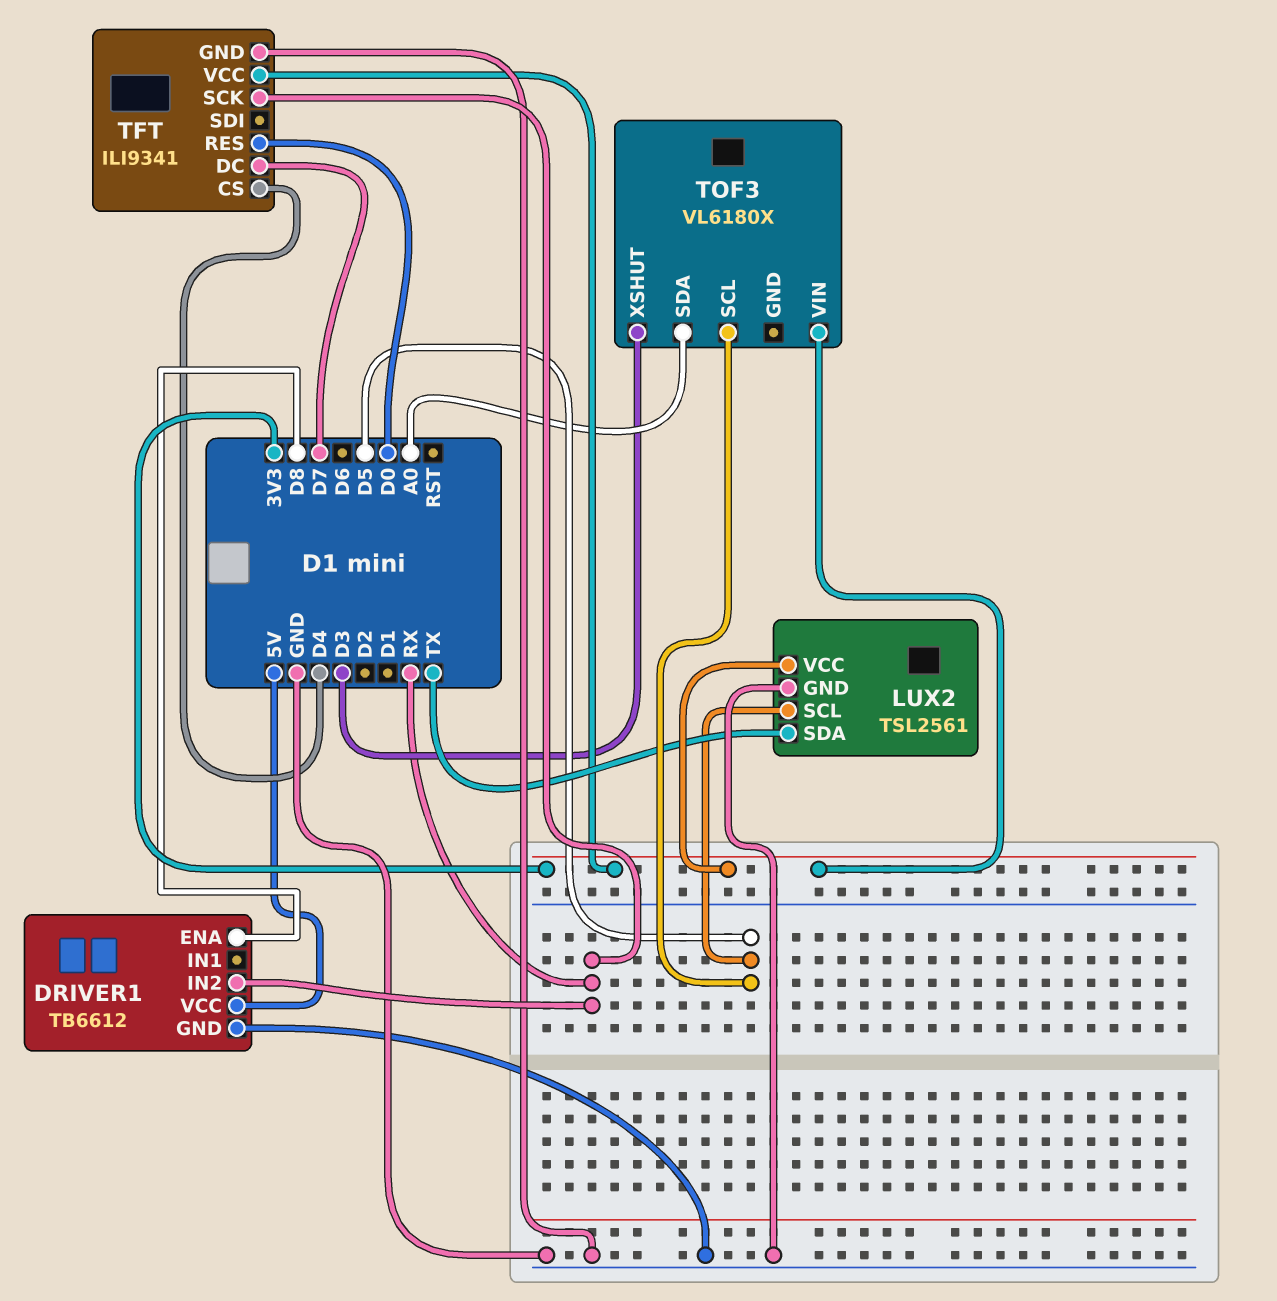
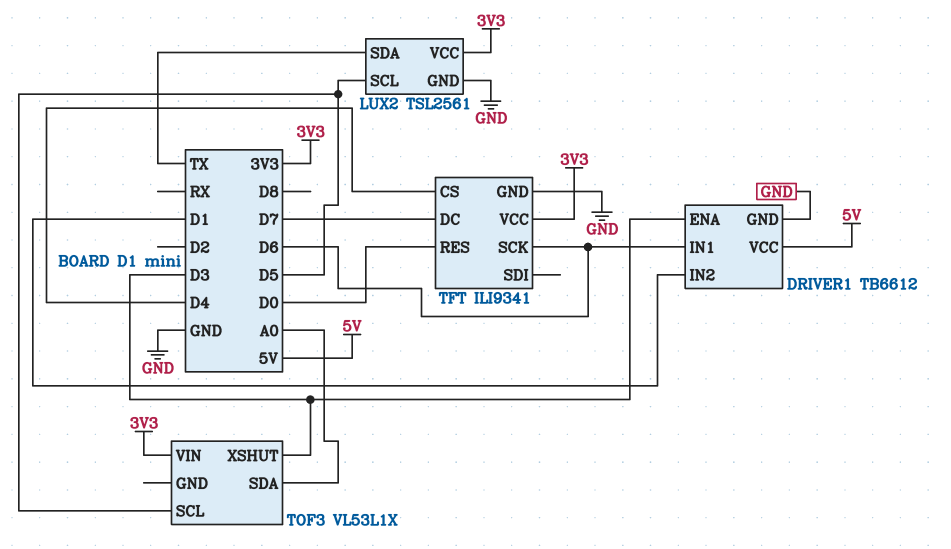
DRIVER1 pin ENA: D8 -> D3
DRIVER1 pin IN1: none -> D6
DRIVER1 pin IN2: RX -> D1
TFT pin SCK: RX -> D6
TOF3: VL6180X -> VL53L1X

